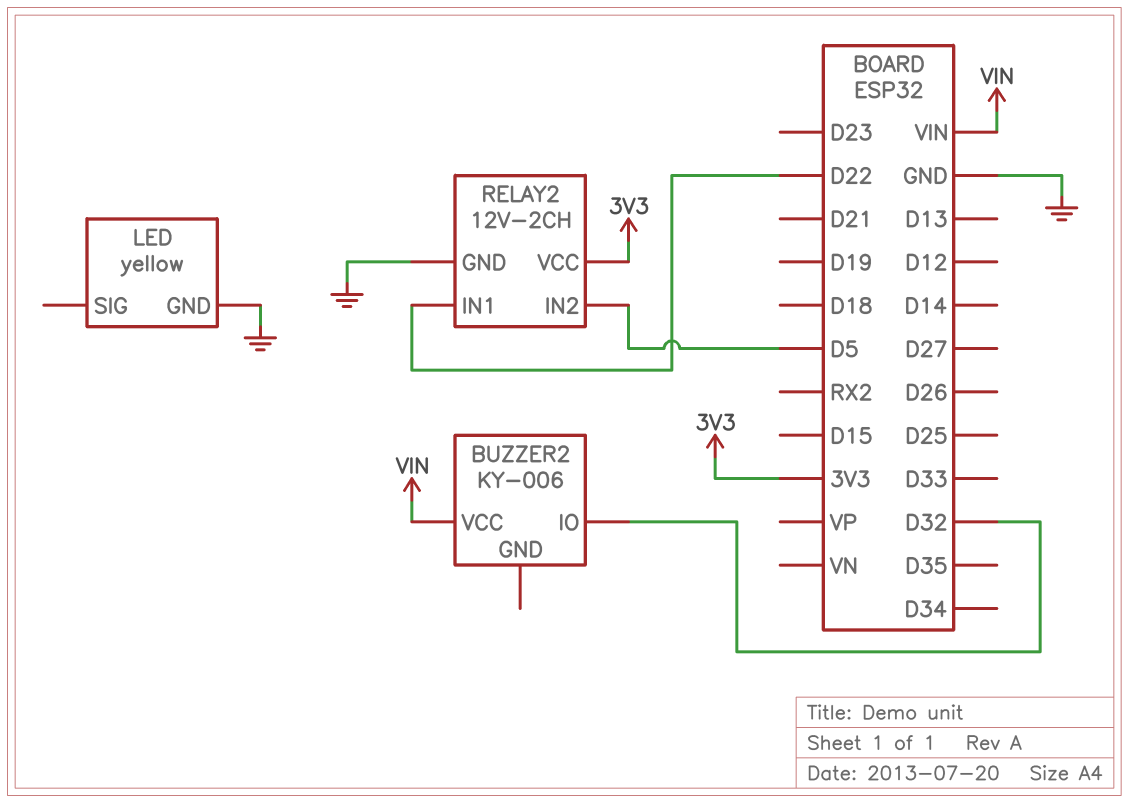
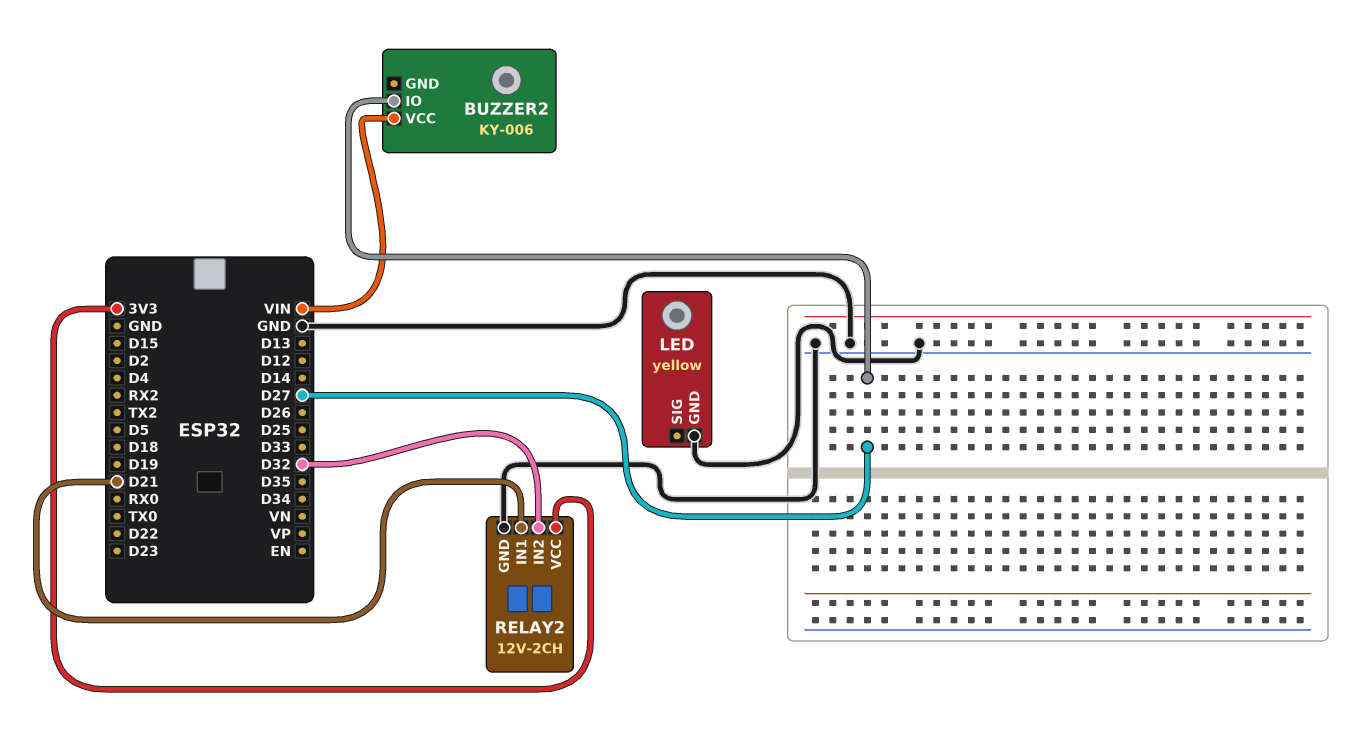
BUZZER2 pin IO: D32 -> D27
RELAY2 pin IN1: D22 -> D21
RELAY2 pin IN2: D5 -> D32

